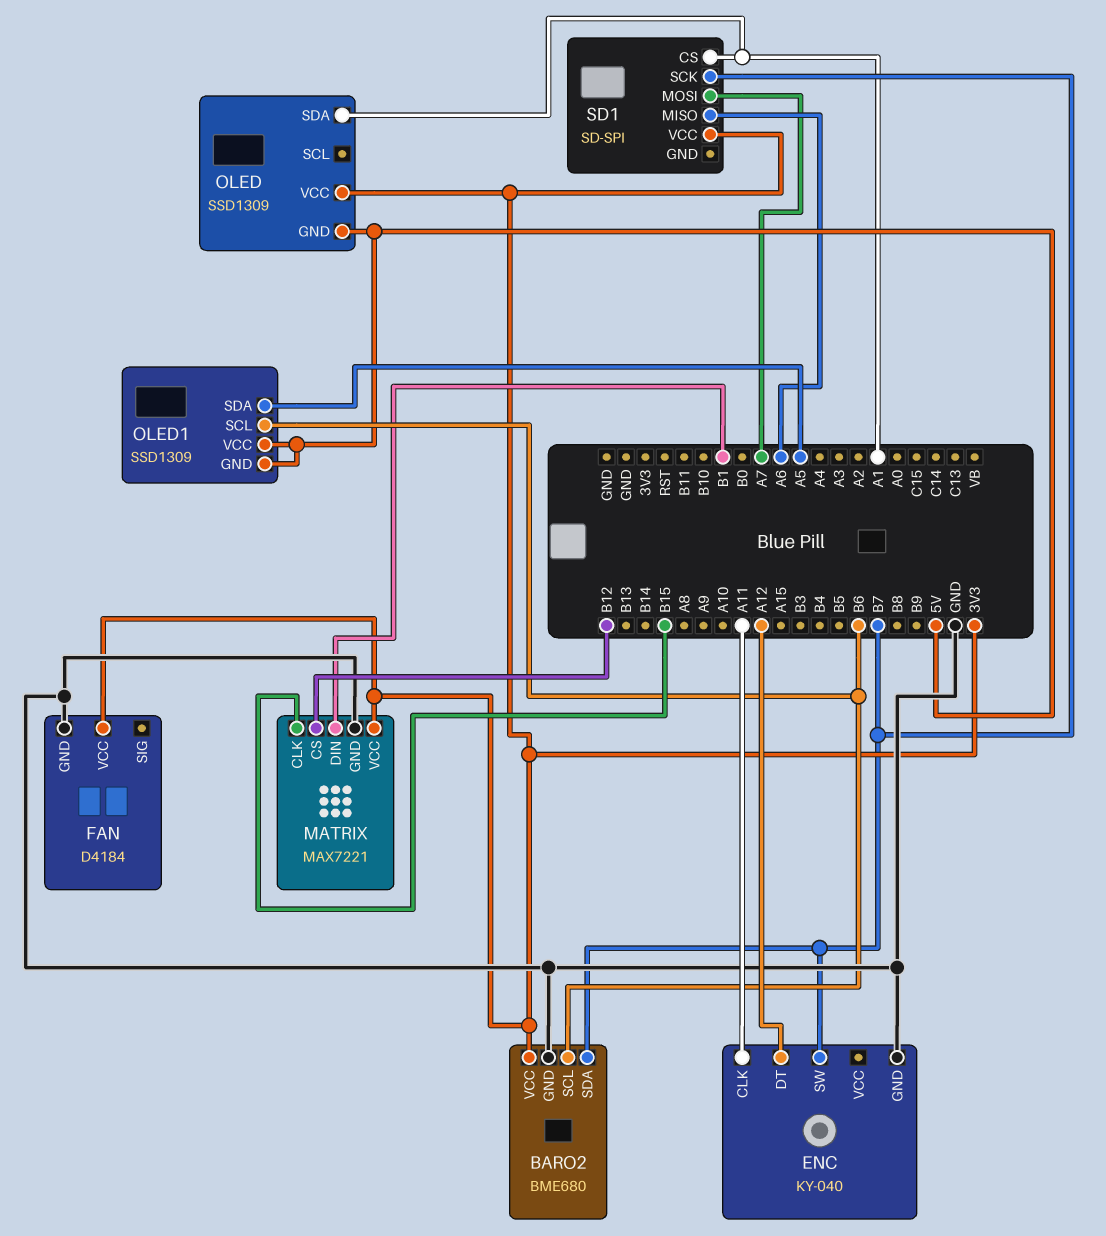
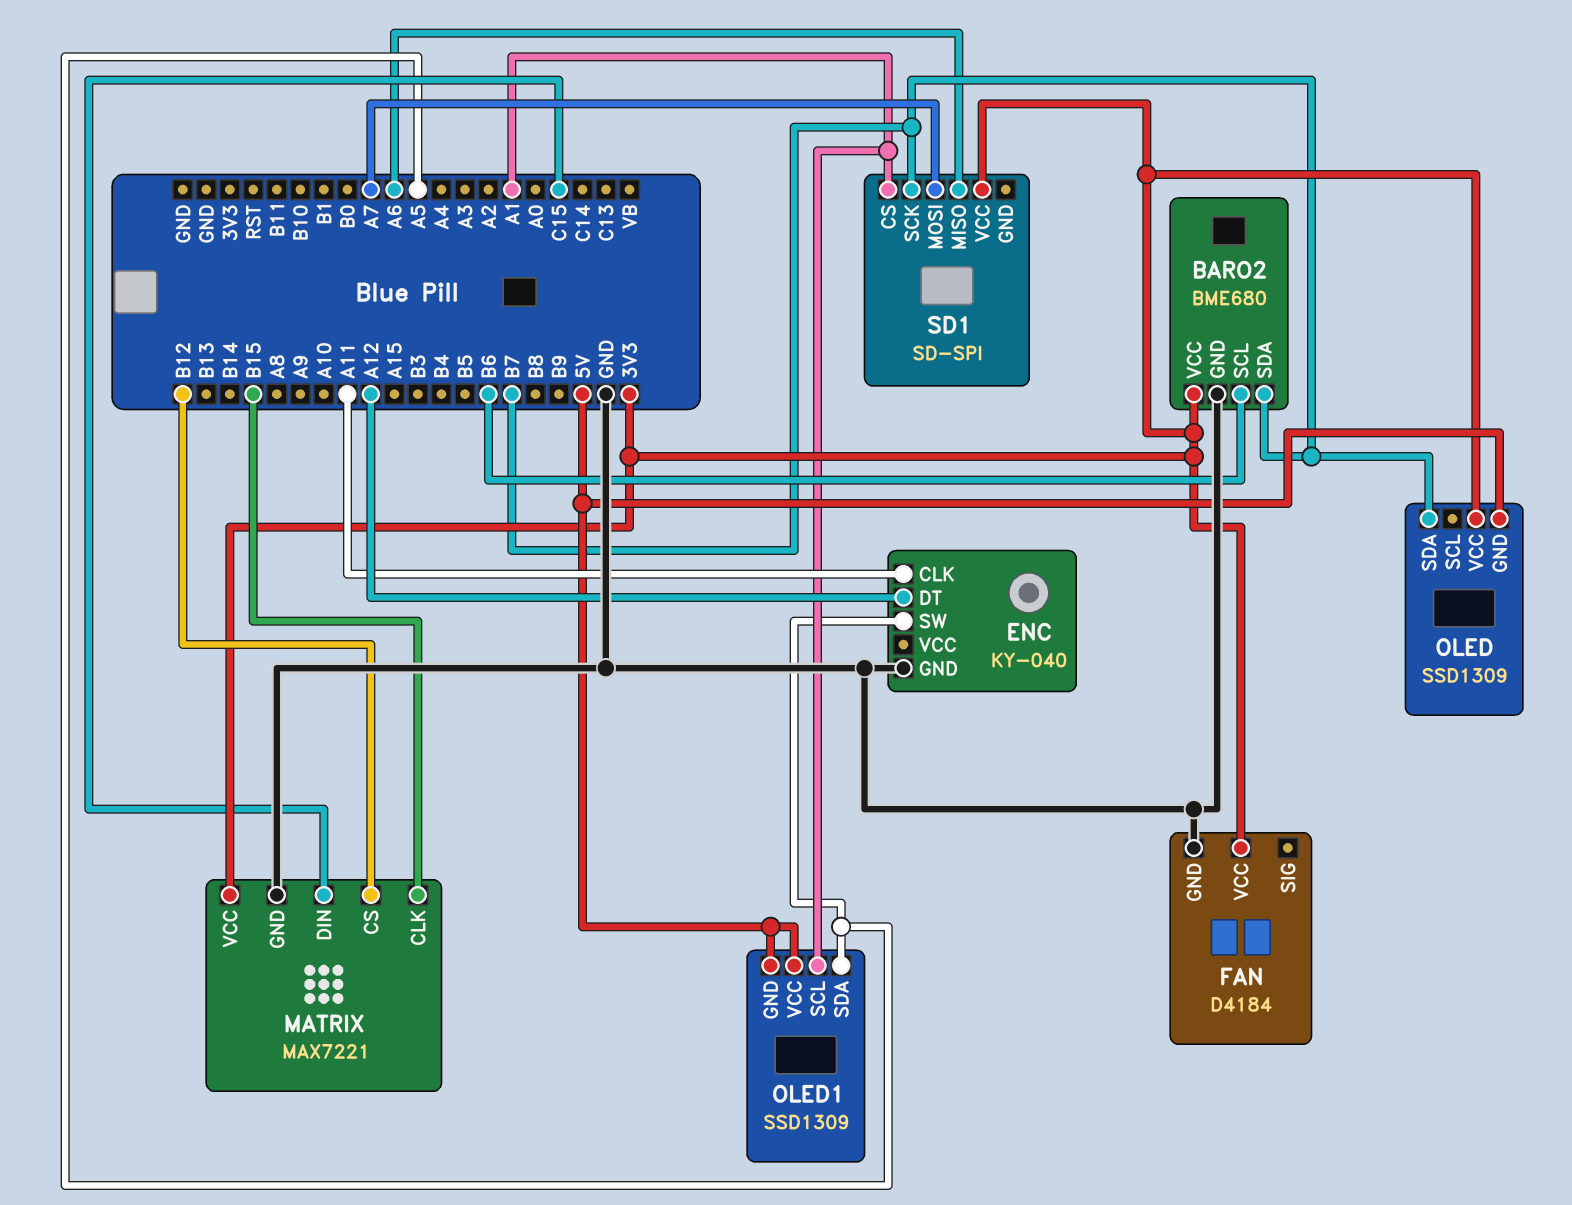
ENC pin SW: B7 -> A5
MATRIX pin DIN: B1 -> C15
OLED pin SDA: A1 -> B7
OLED1 pin SCL: B6 -> A1

